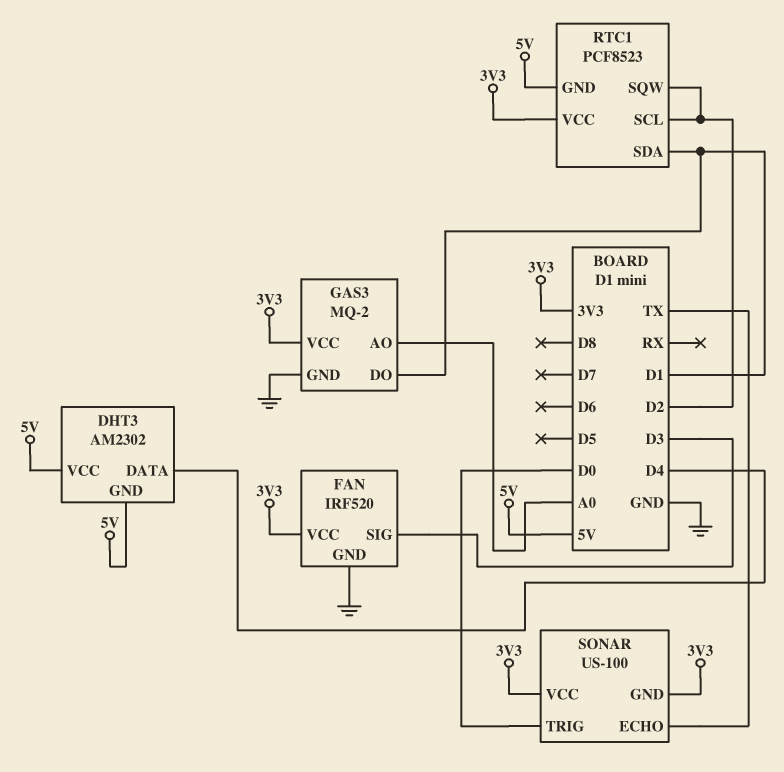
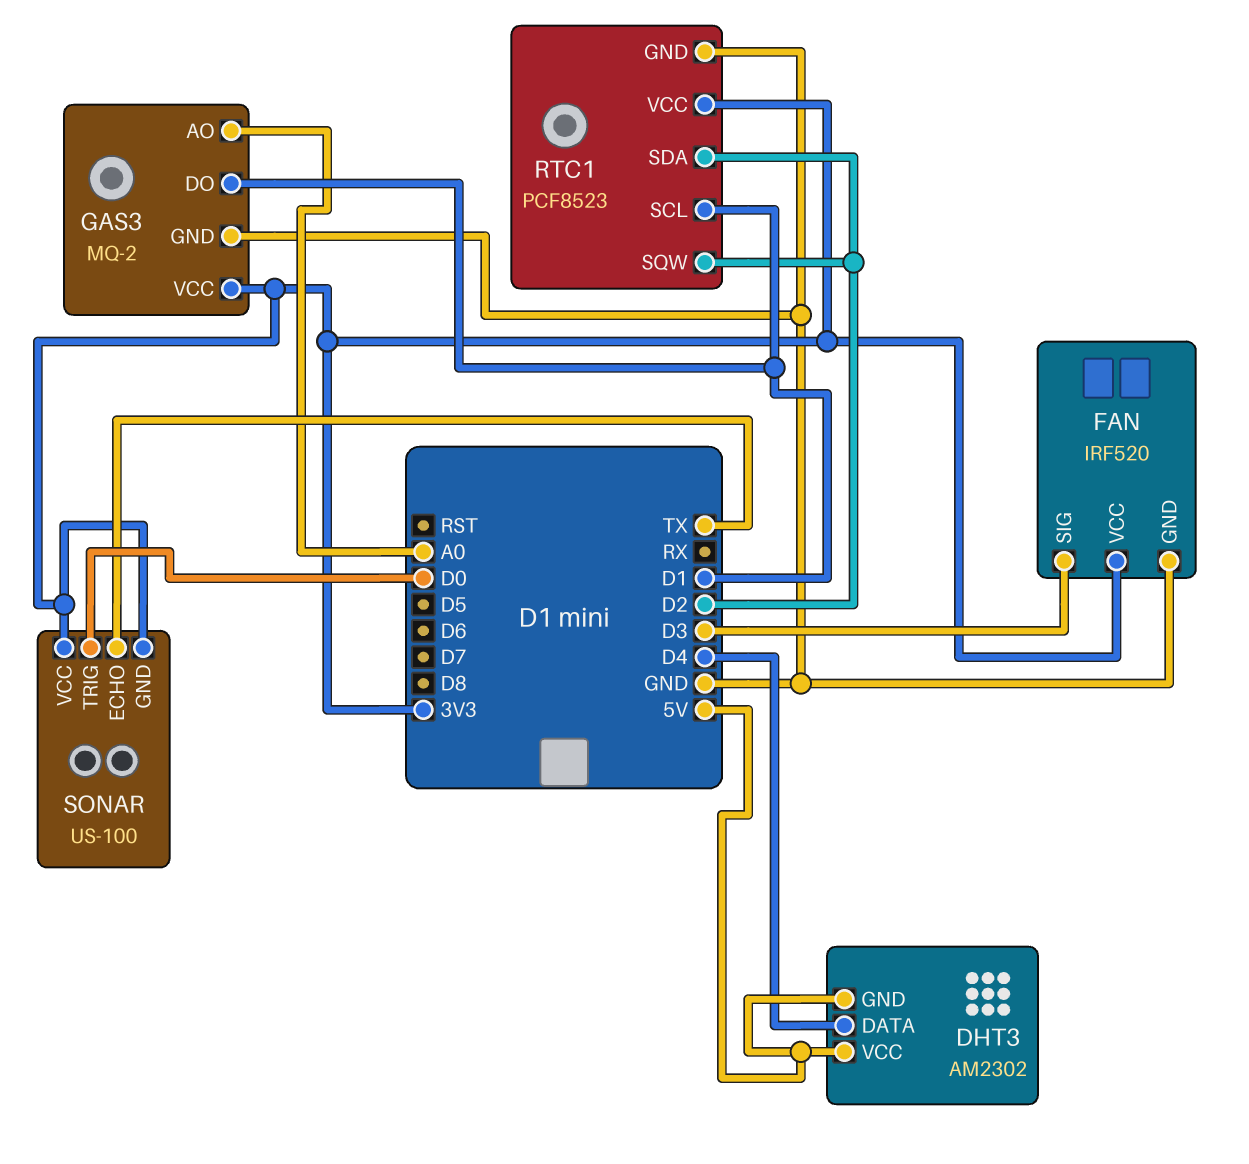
RTC1 pin GND: 5V -> GND
RTC1 pin SCL: D2 -> D1
RTC1 pin SDA: D1 -> D2

